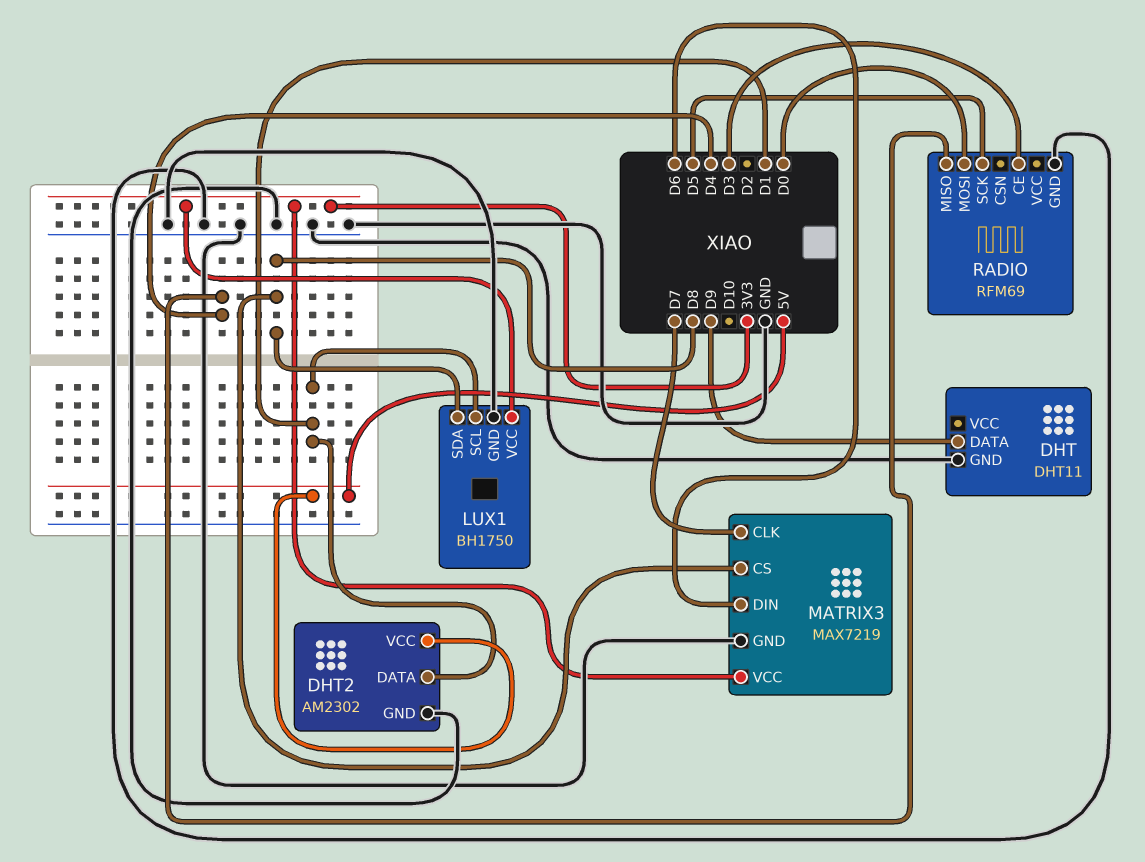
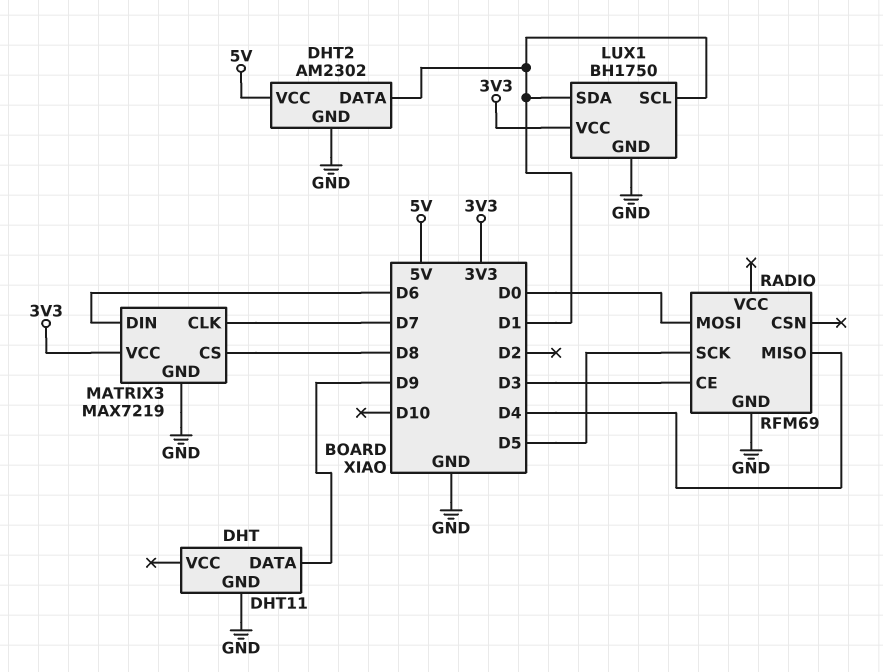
LUX1 pin SDA: D8 -> D1

